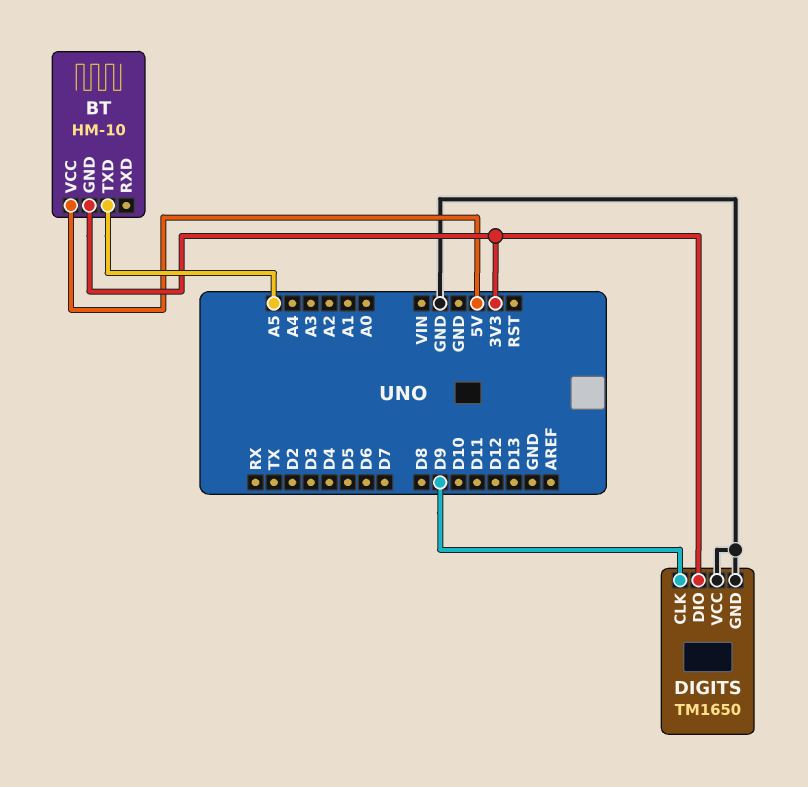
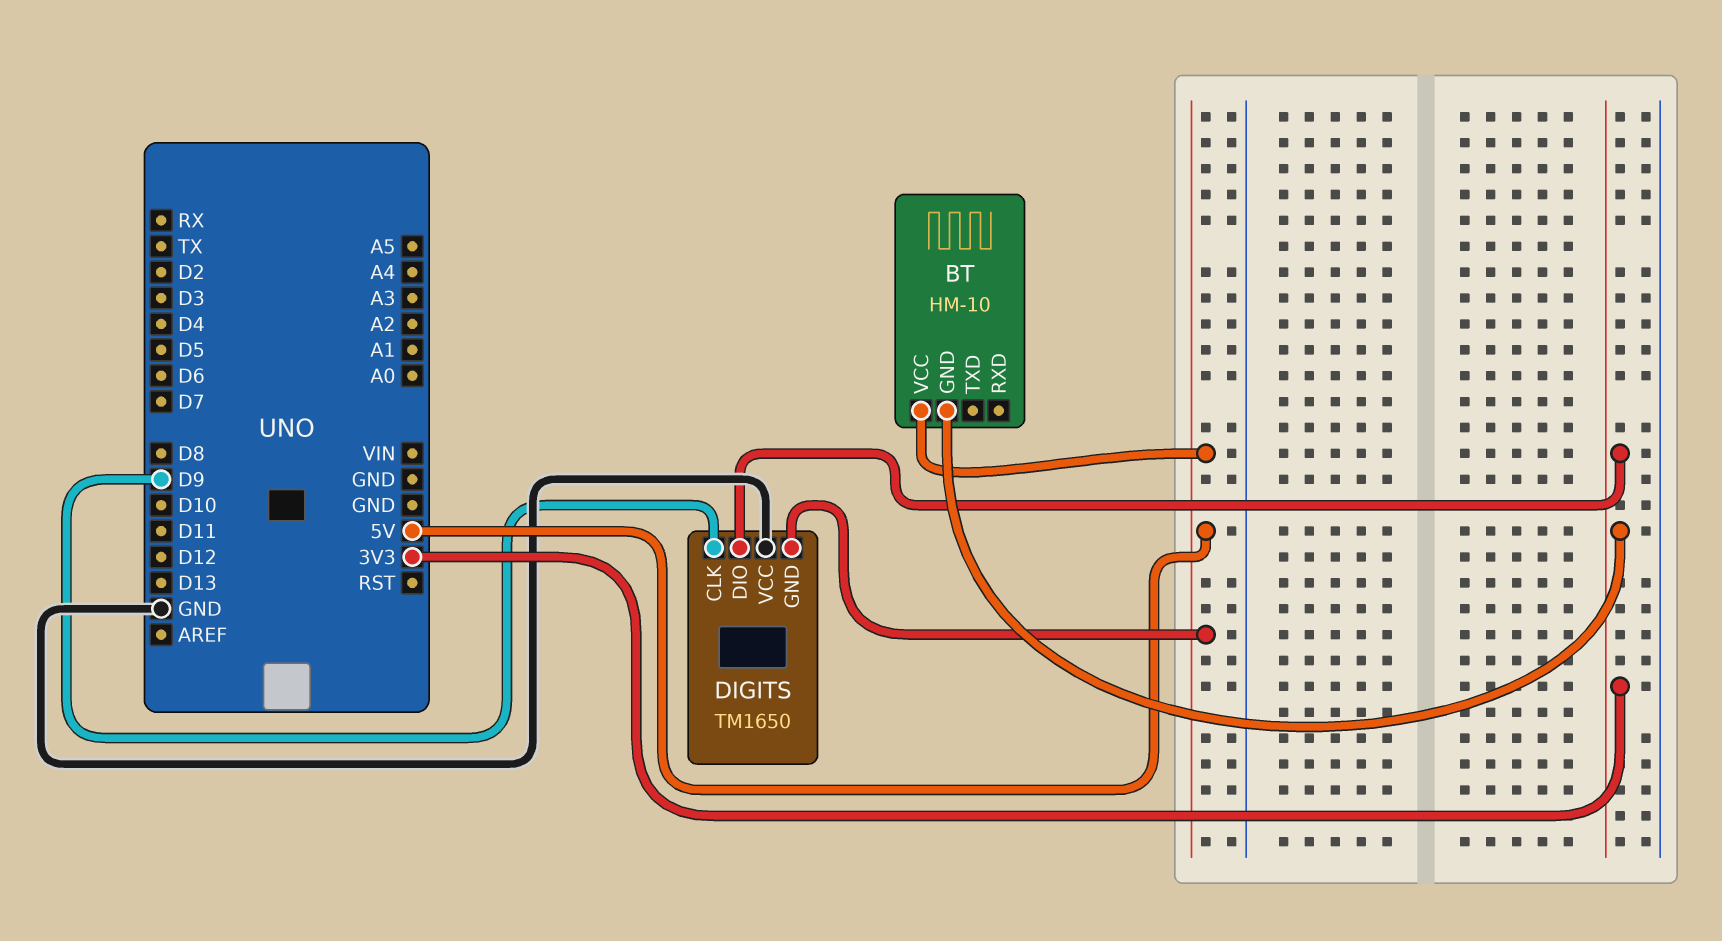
BT pin TXD: A5 -> none
DIGITS pin GND: GND -> 5V

